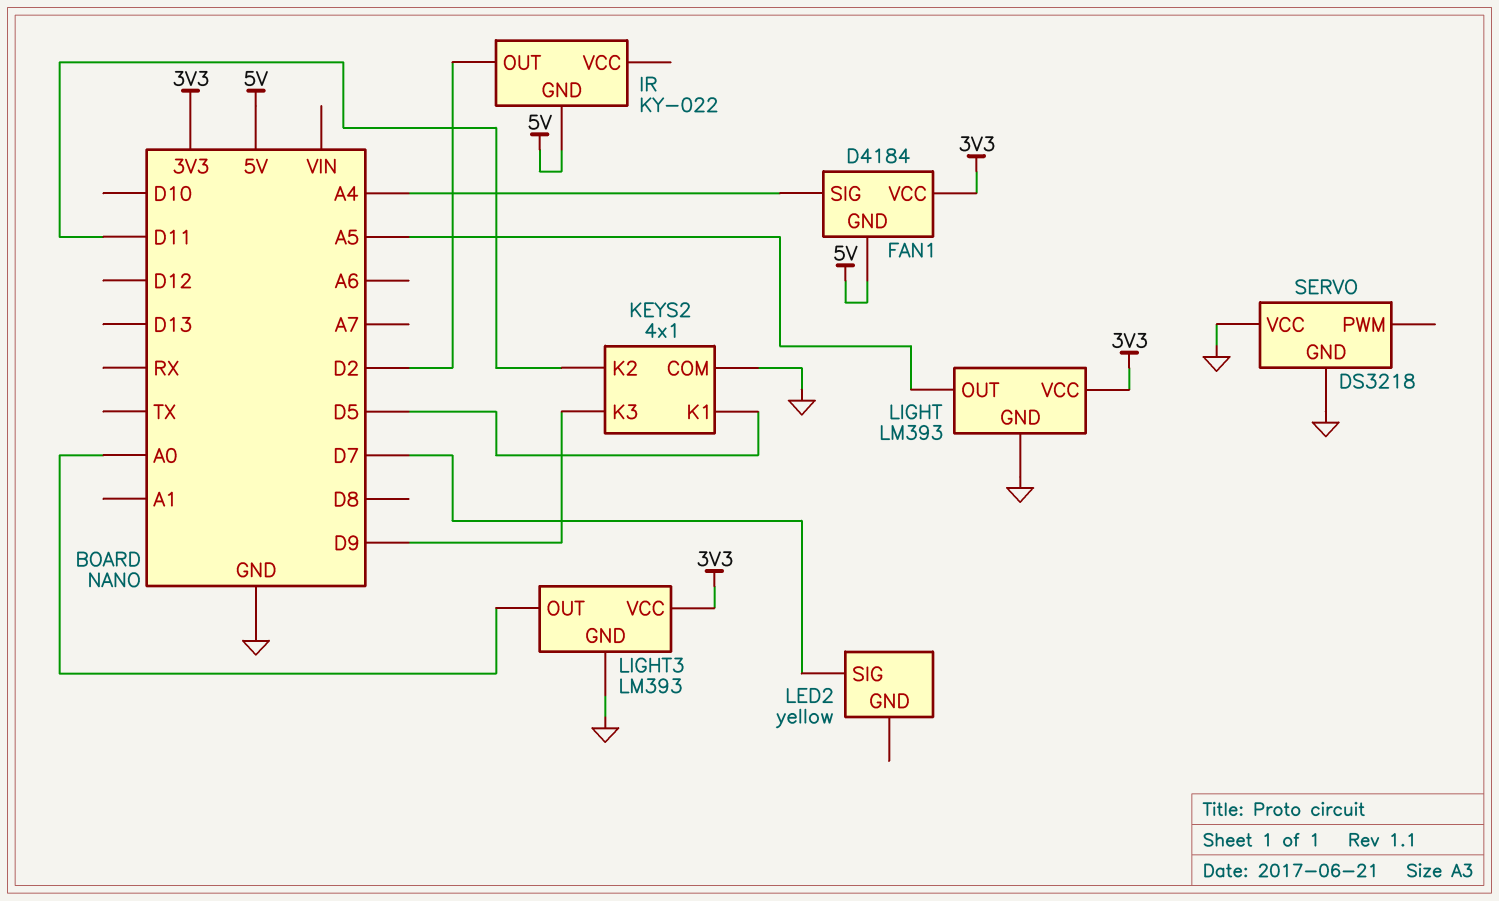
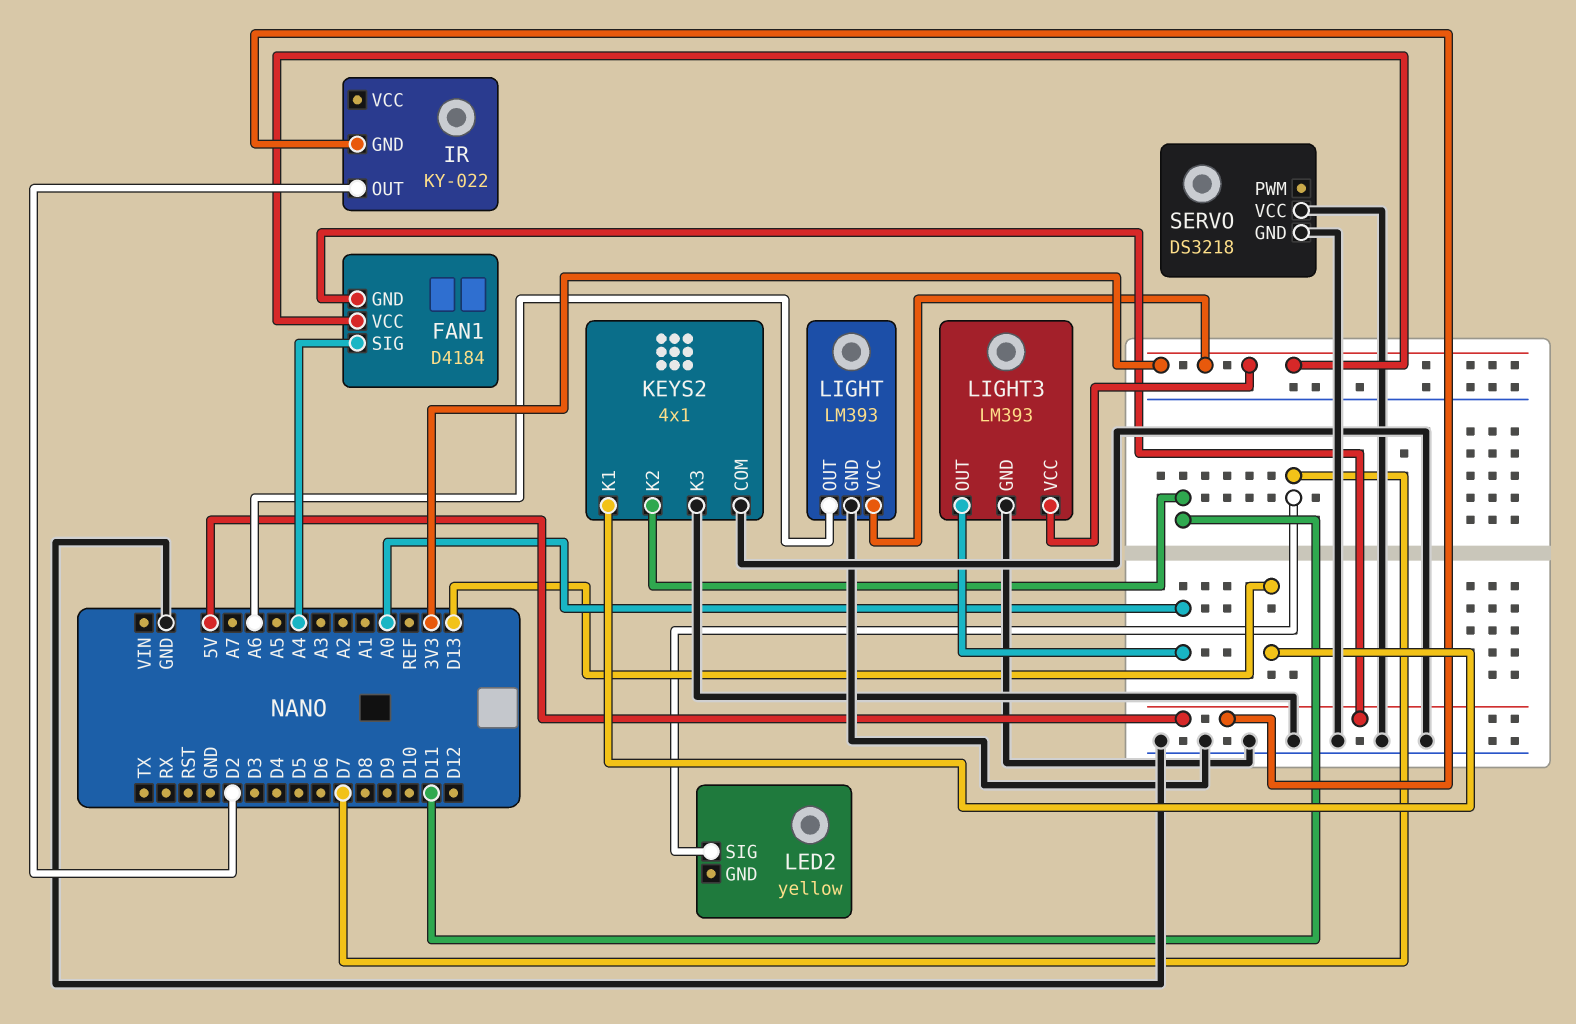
KEYS2 pin K1: D5 -> D13
KEYS2 pin K3: D9 -> GND
LIGHT pin OUT: A5 -> A6

